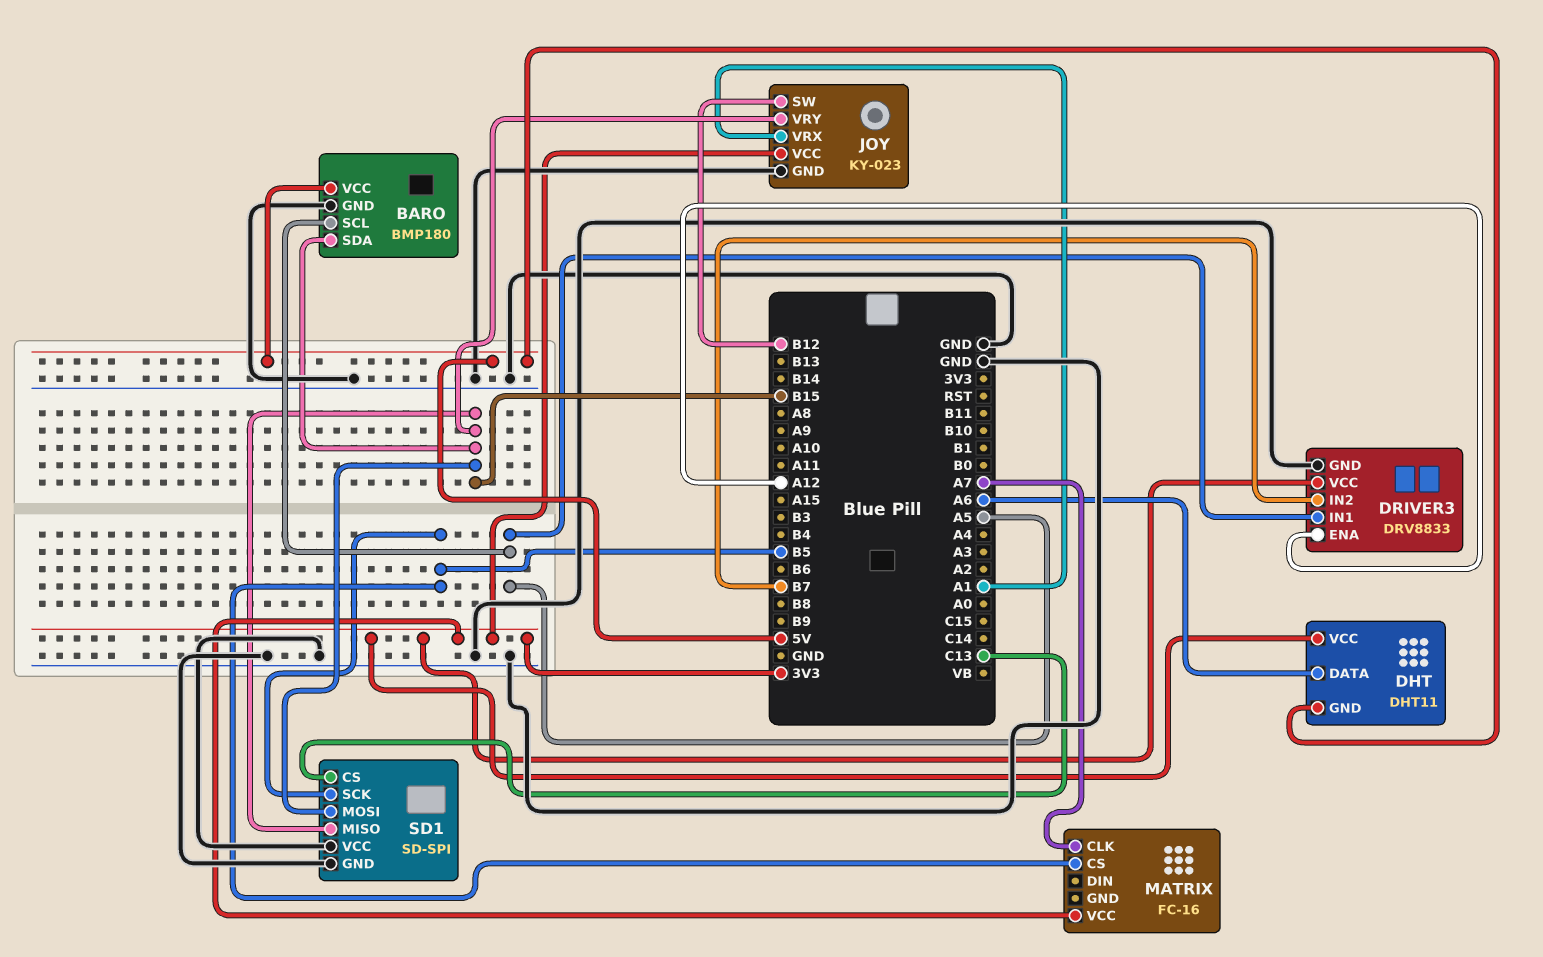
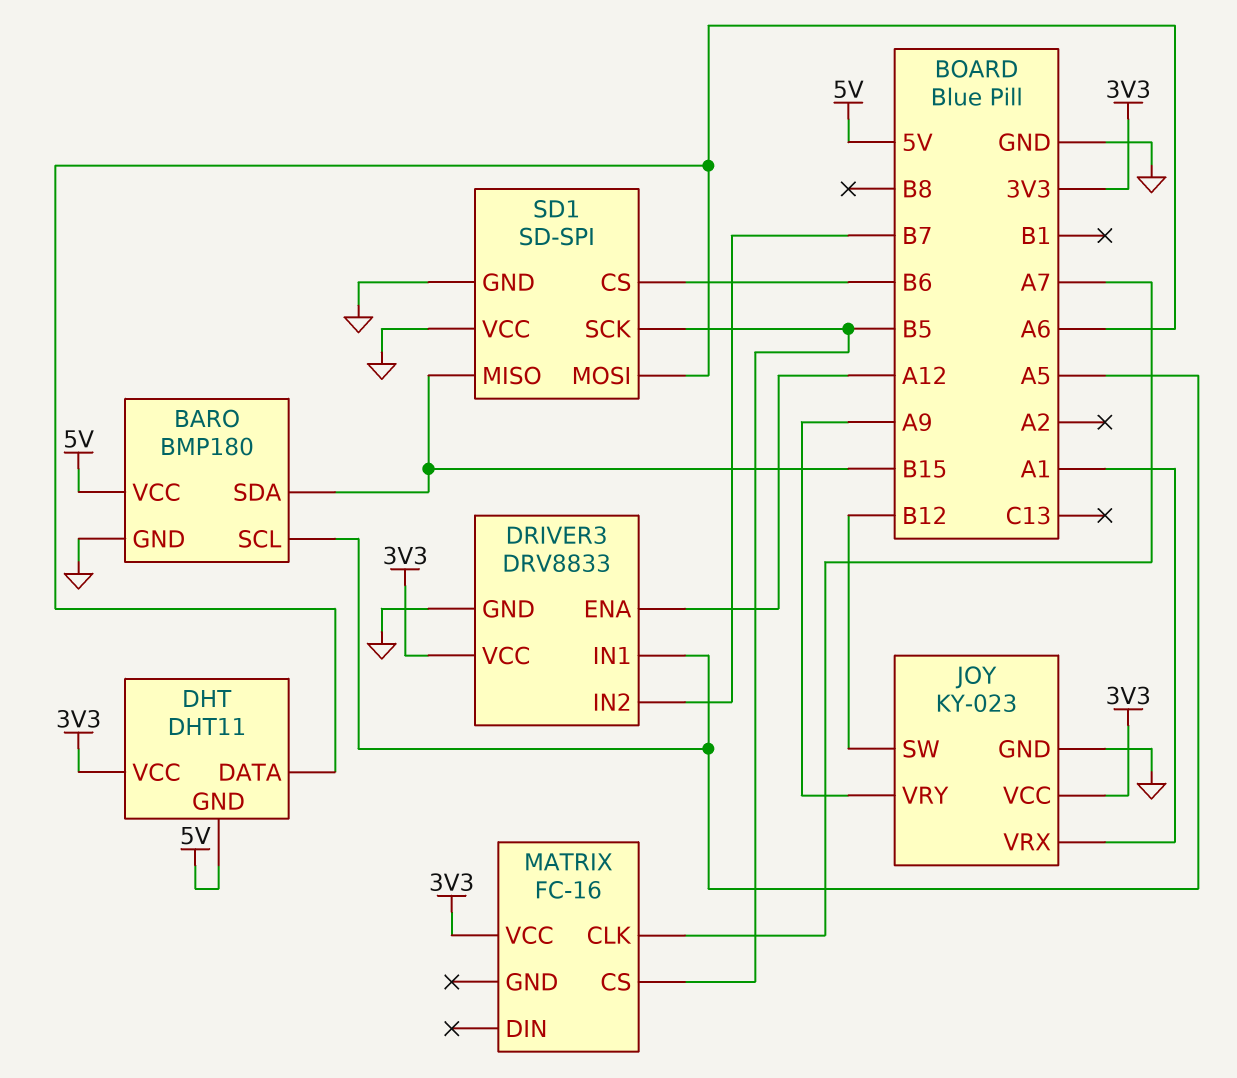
JOY pin VRY: B15 -> A9
SD1 pin CS: C13 -> B6
SD1 pin MOSI: B15 -> A6

